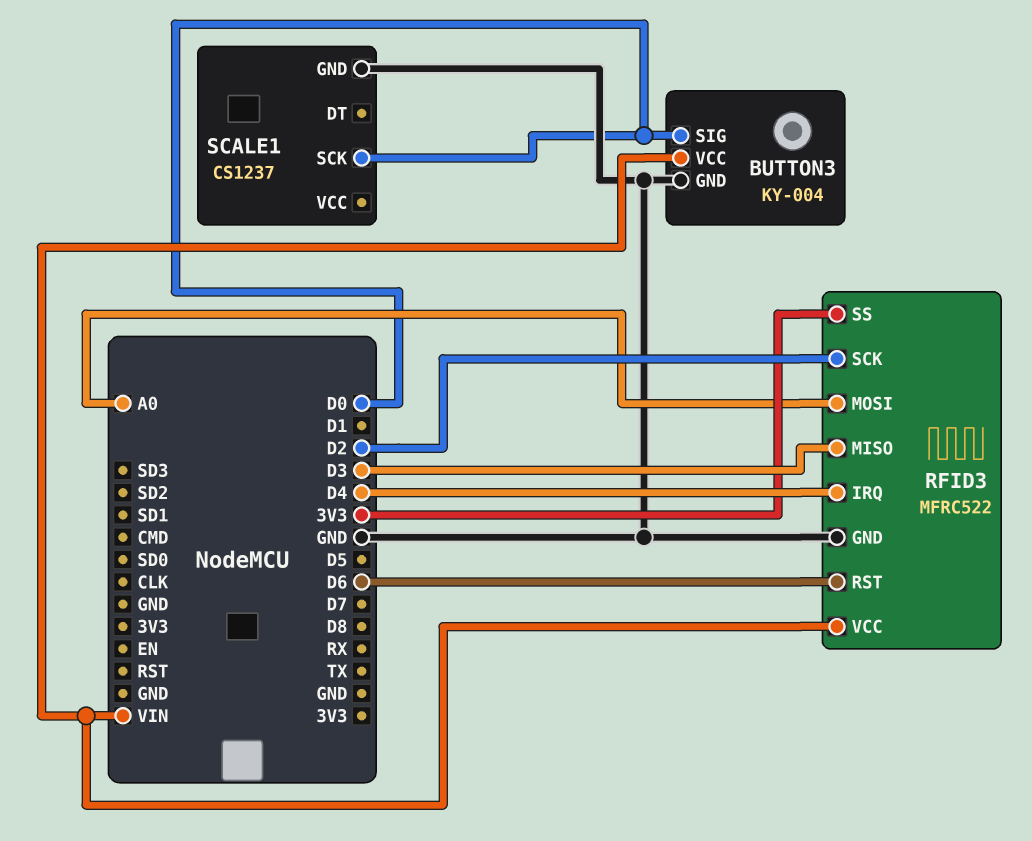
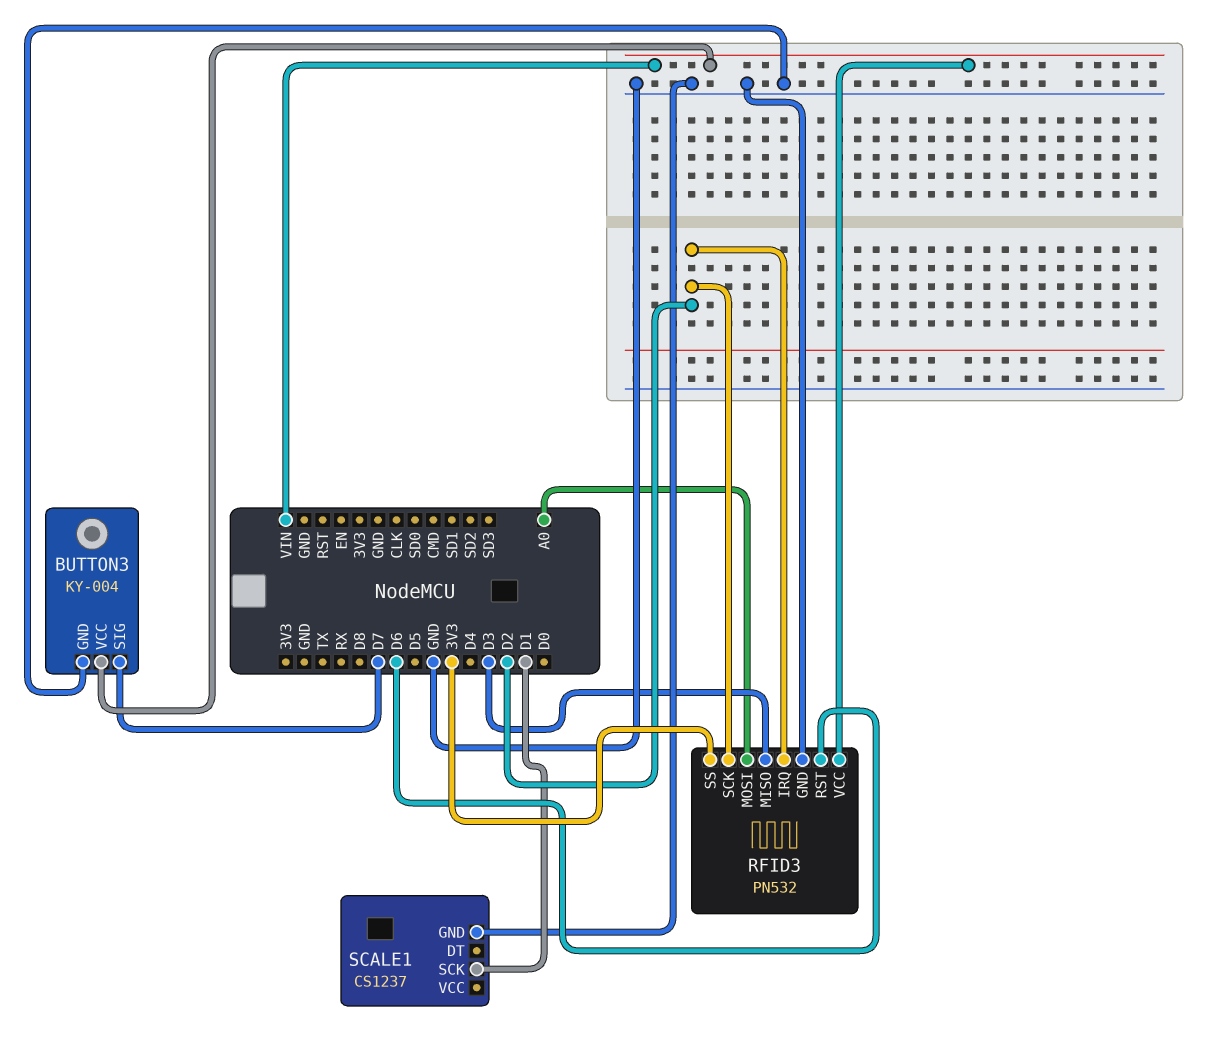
BUTTON3 pin SIG: D0 -> D7
RFID3: MFRC522 -> PN532
RFID3 pin IRQ: D4 -> D2
SCALE1 pin SCK: D0 -> D1

